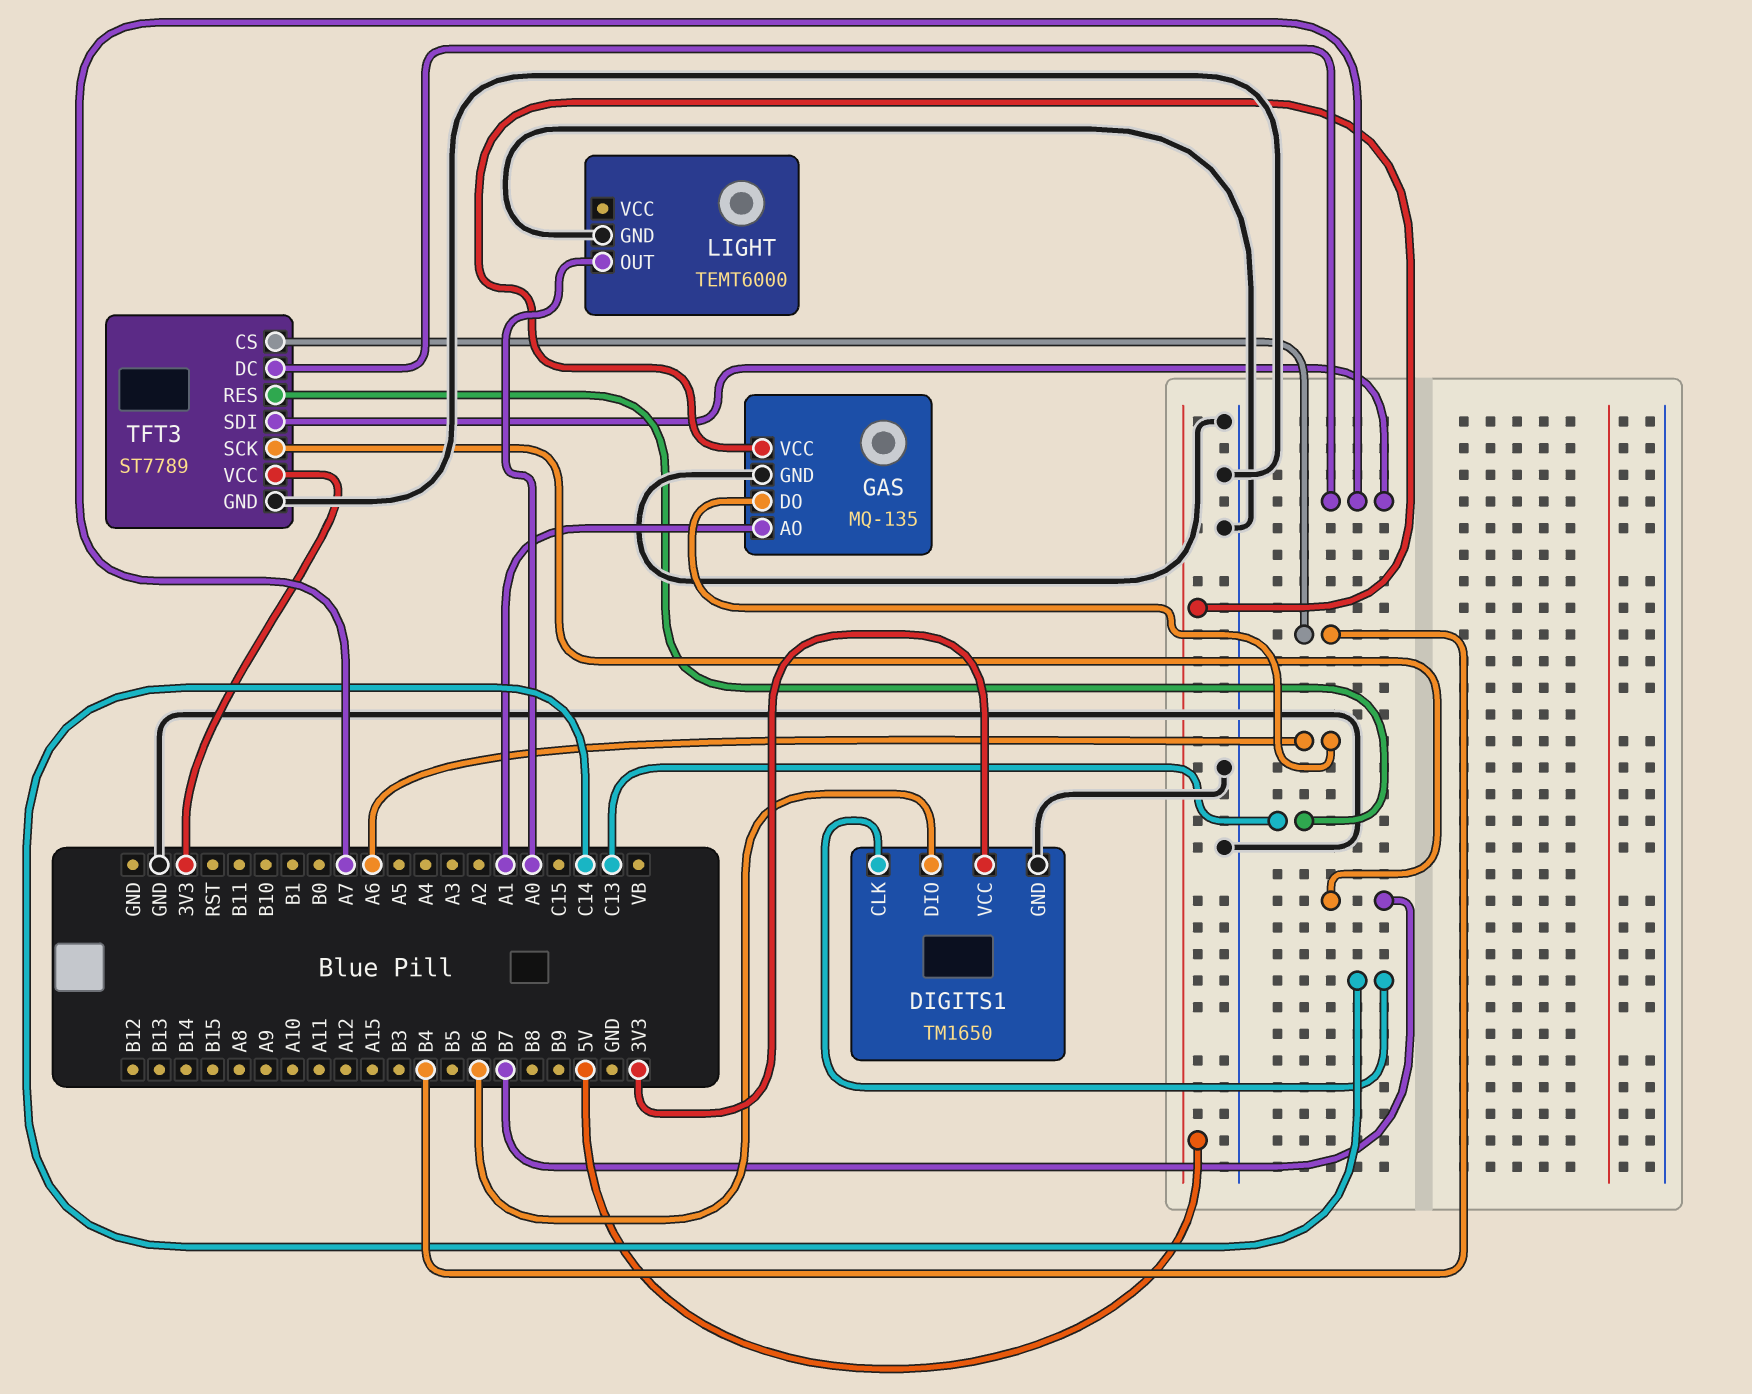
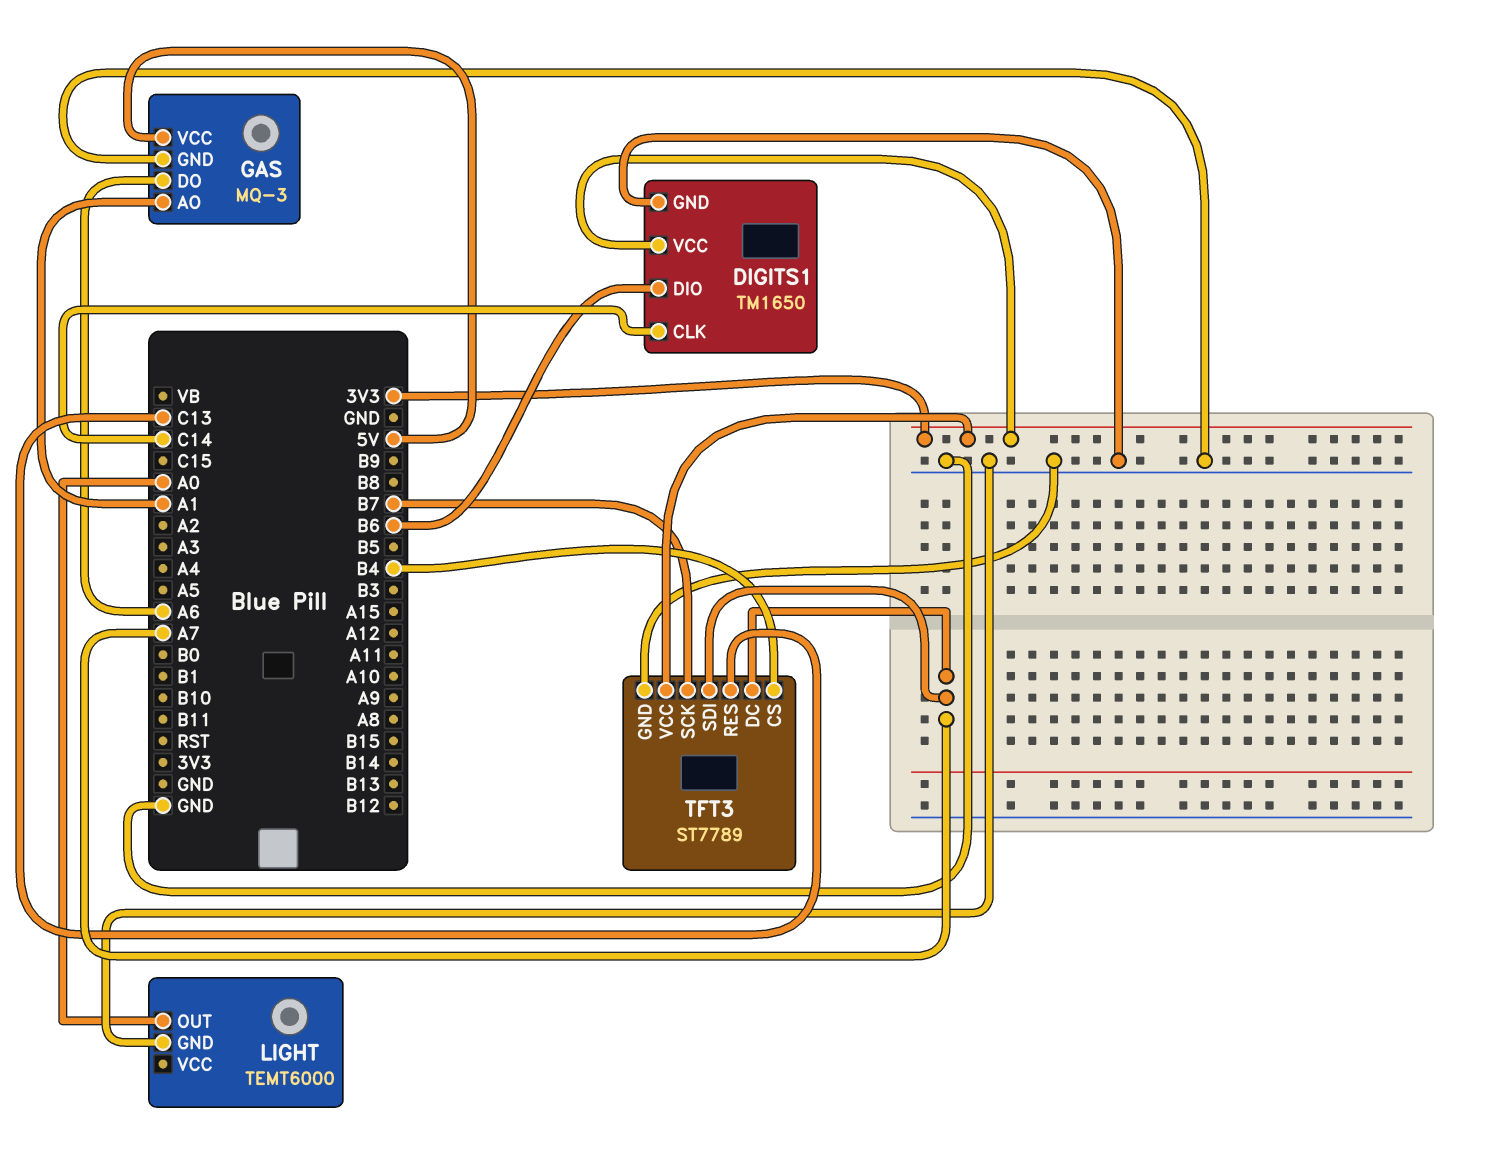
GAS: MQ-135 -> MQ-3

